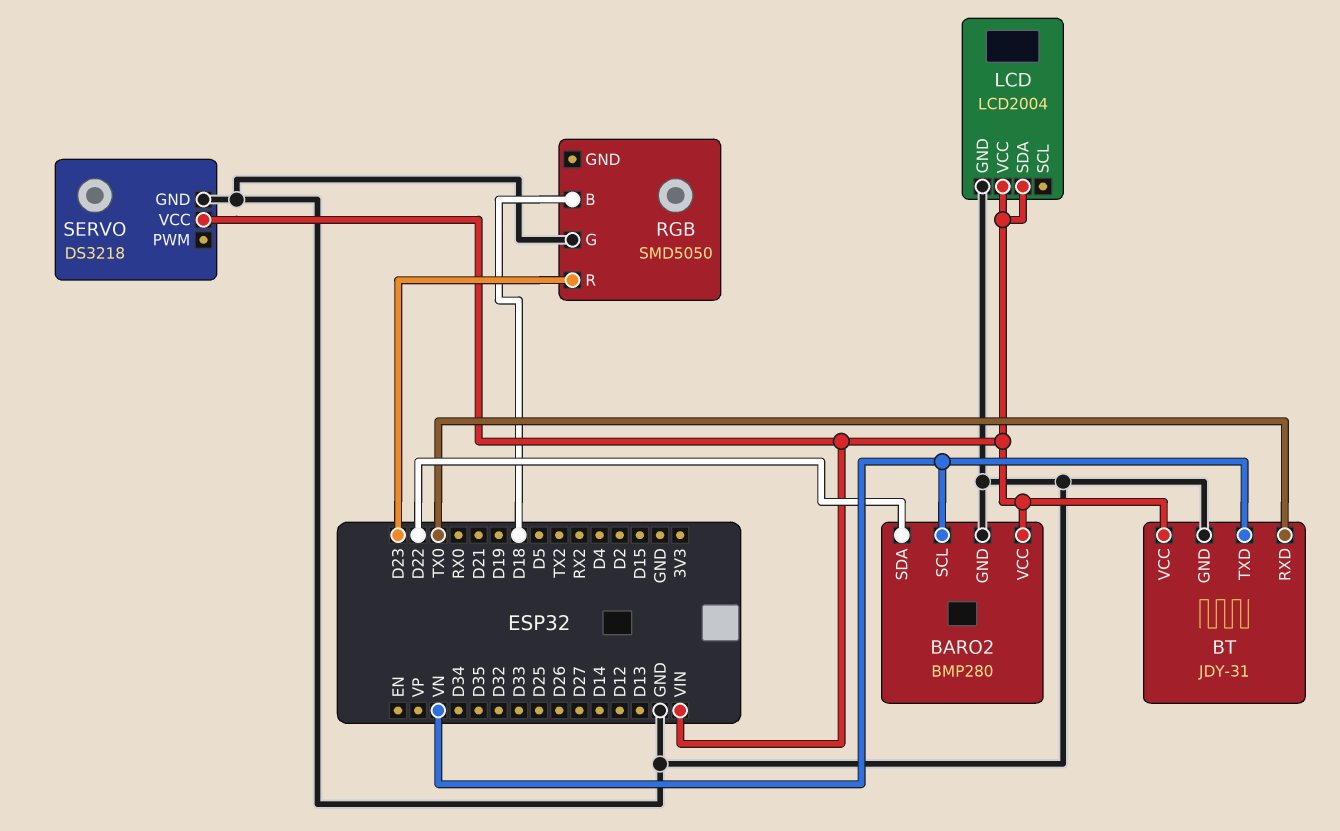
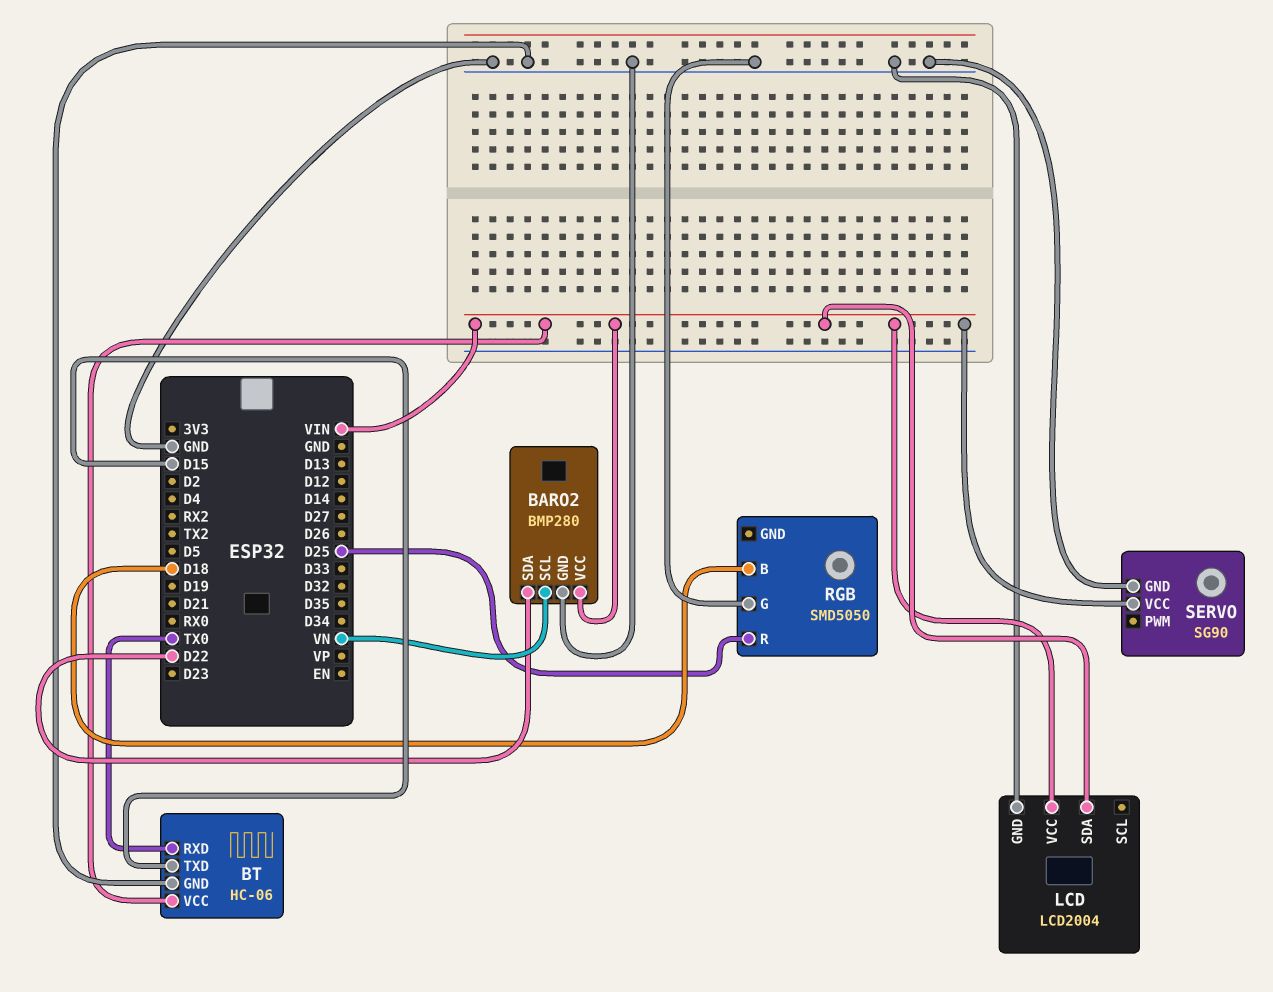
BT: JDY-31 -> HC-06
BT pin TXD: VN -> D15
RGB pin R: D23 -> D25
SERVO: DS3218 -> SG90

